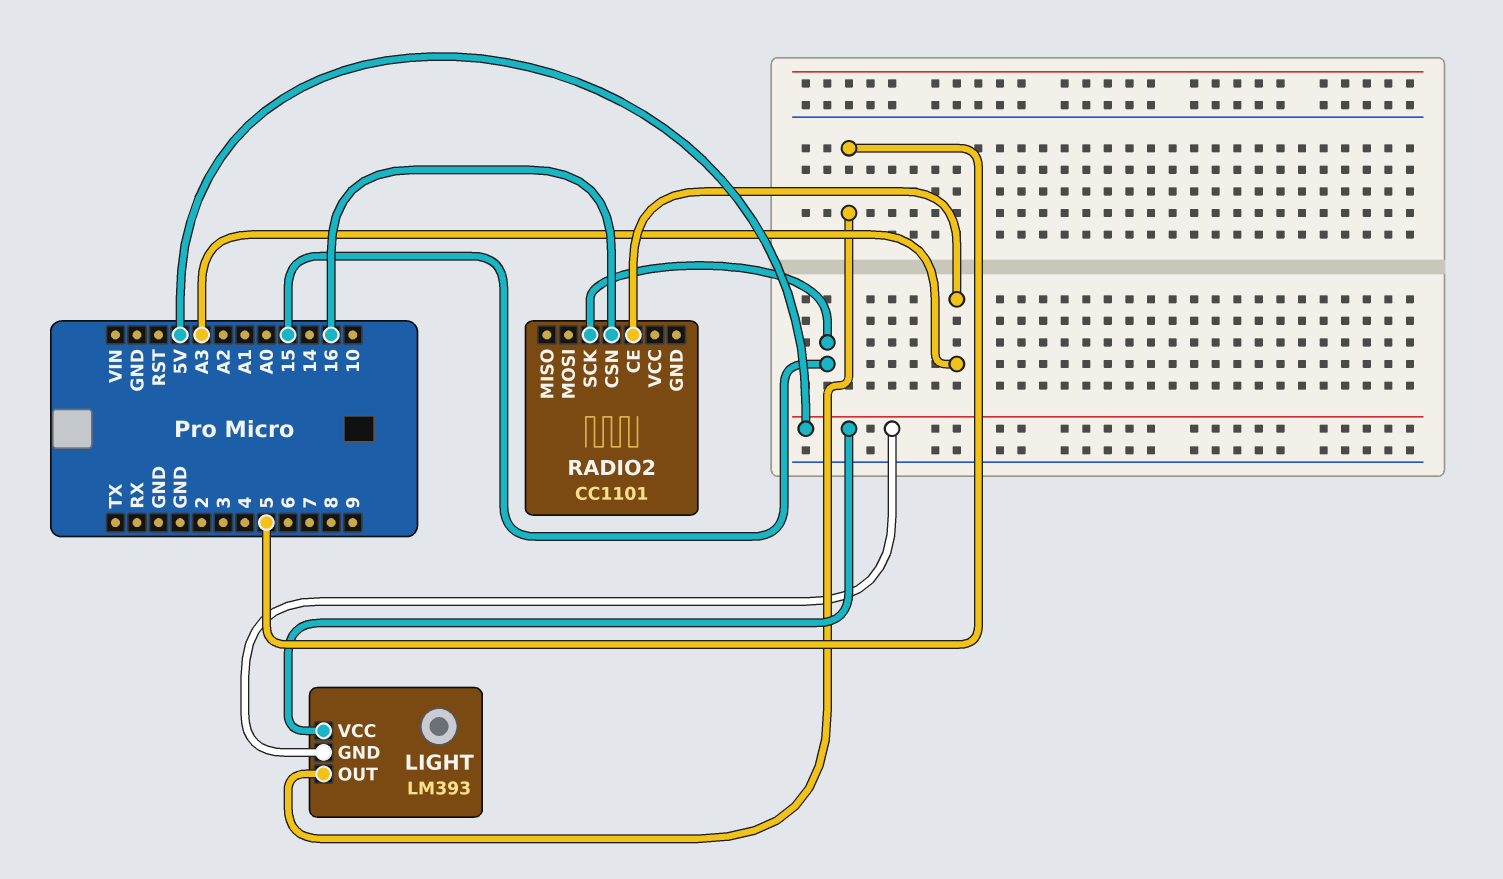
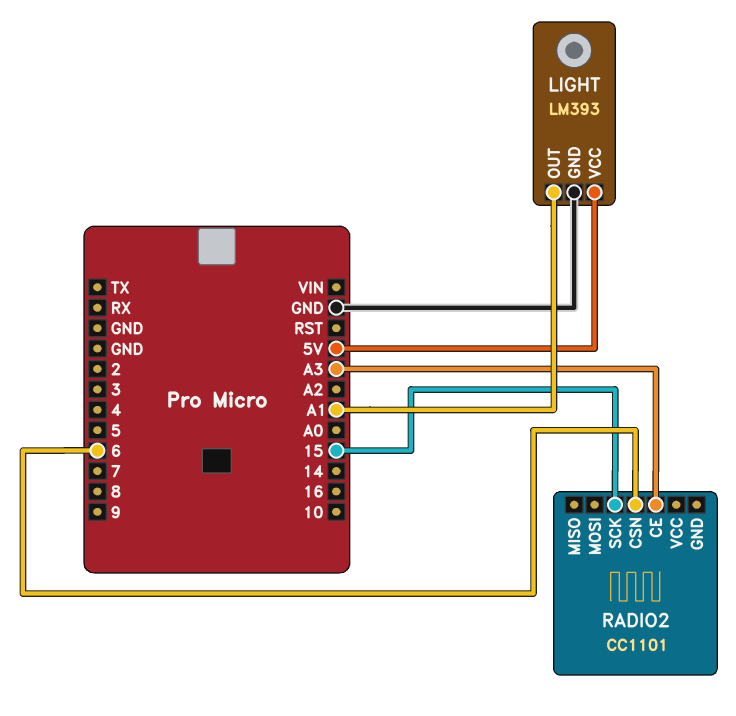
LIGHT pin GND: 5V -> GND
LIGHT pin OUT: 5 -> A1
RADIO2 pin CSN: 16 -> 6

